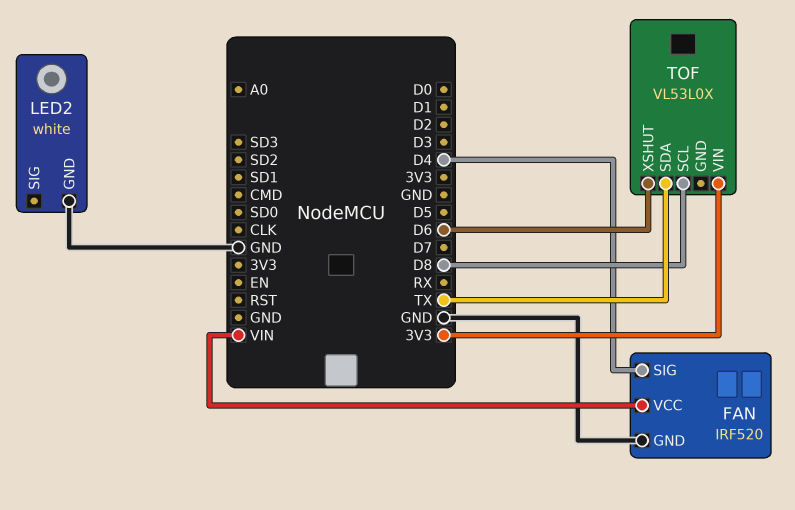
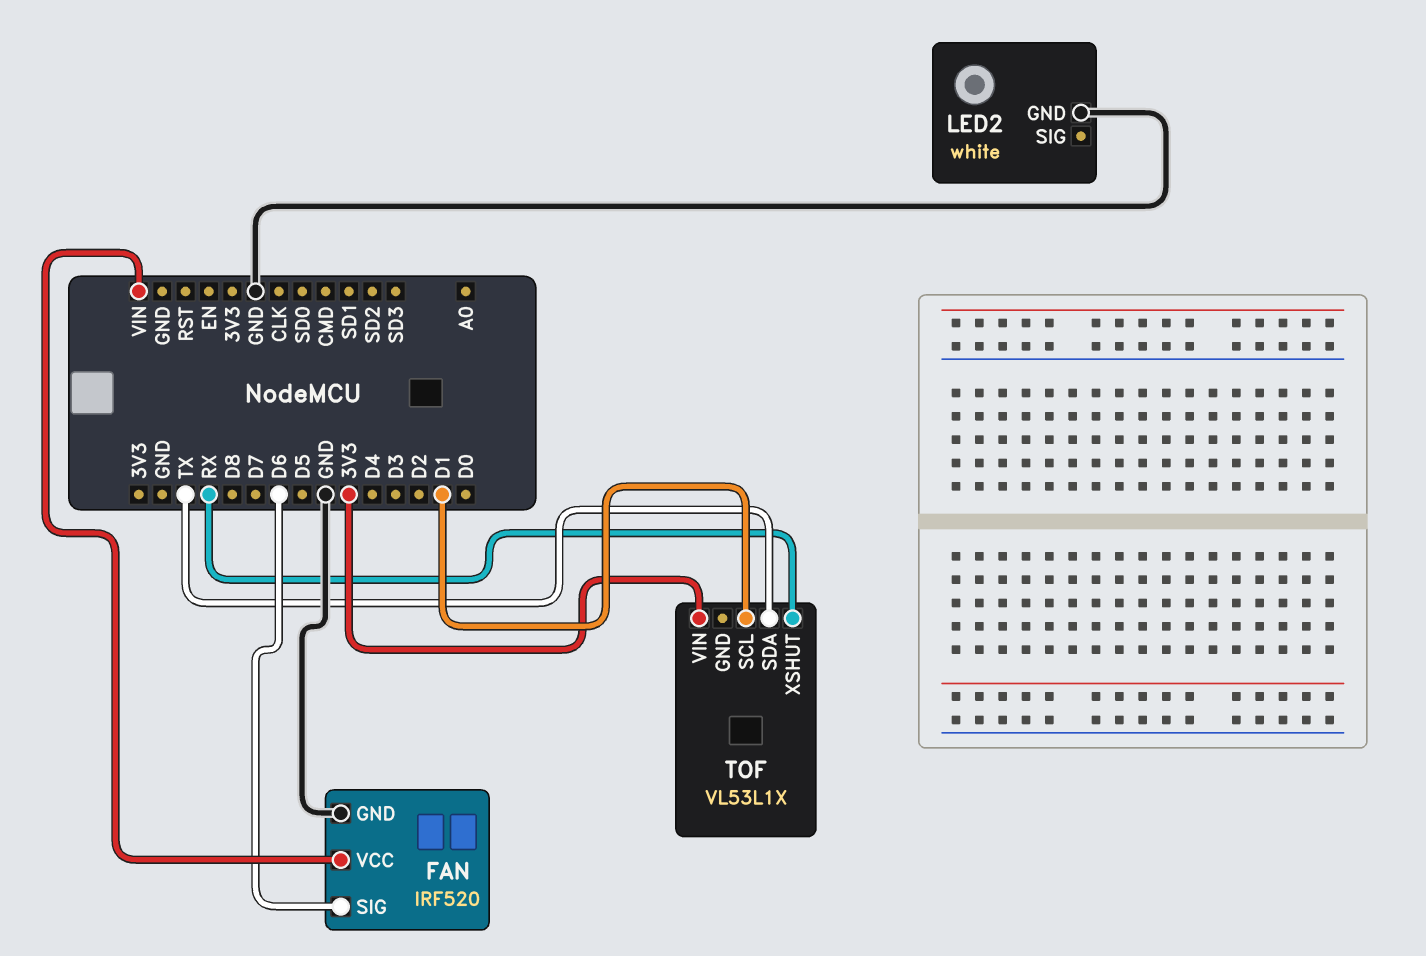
FAN pin SIG: D4 -> D6
TOF: VL53L0X -> VL53L1X
TOF pin SCL: D8 -> D1
TOF pin XSHUT: D6 -> RX

